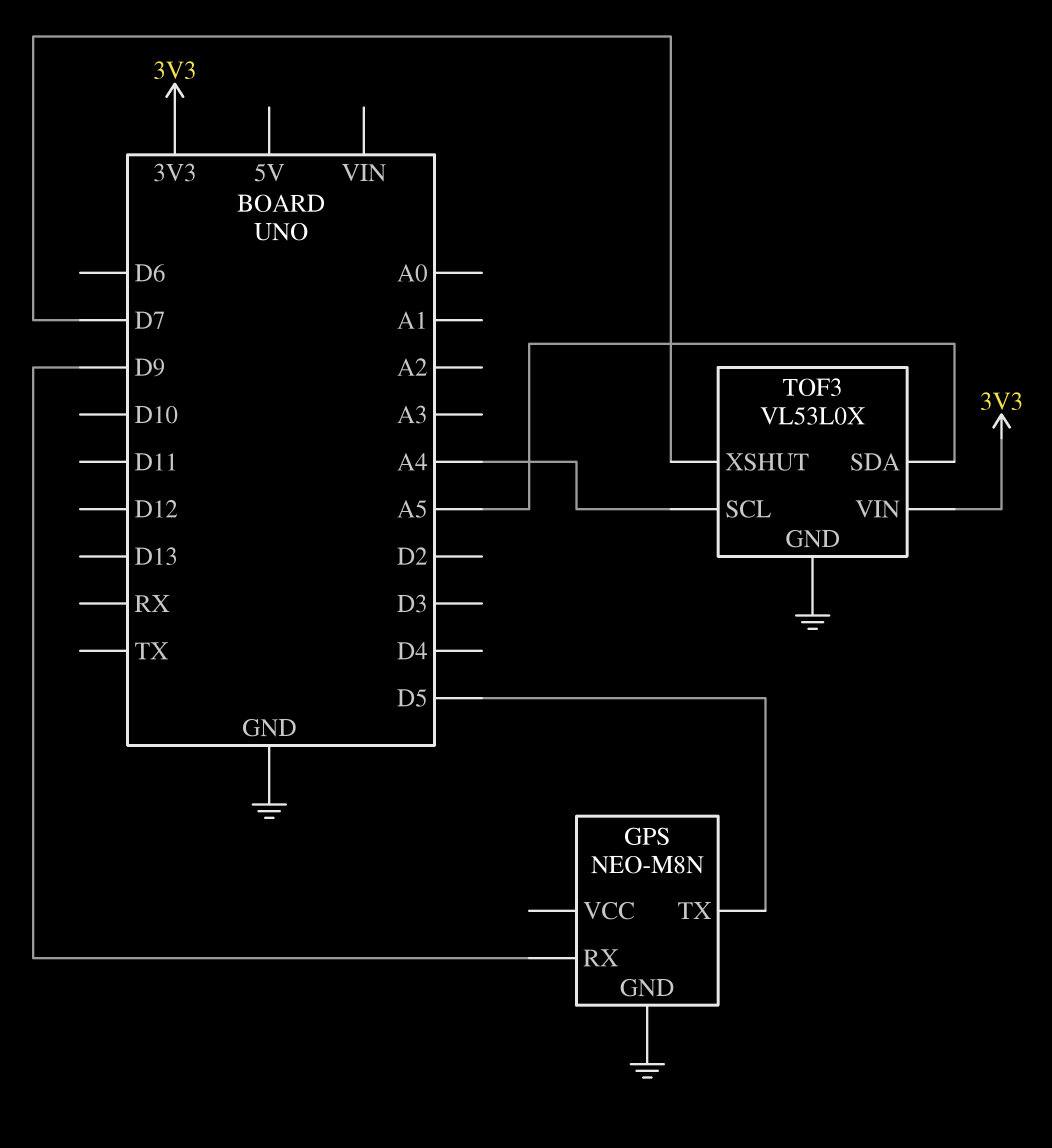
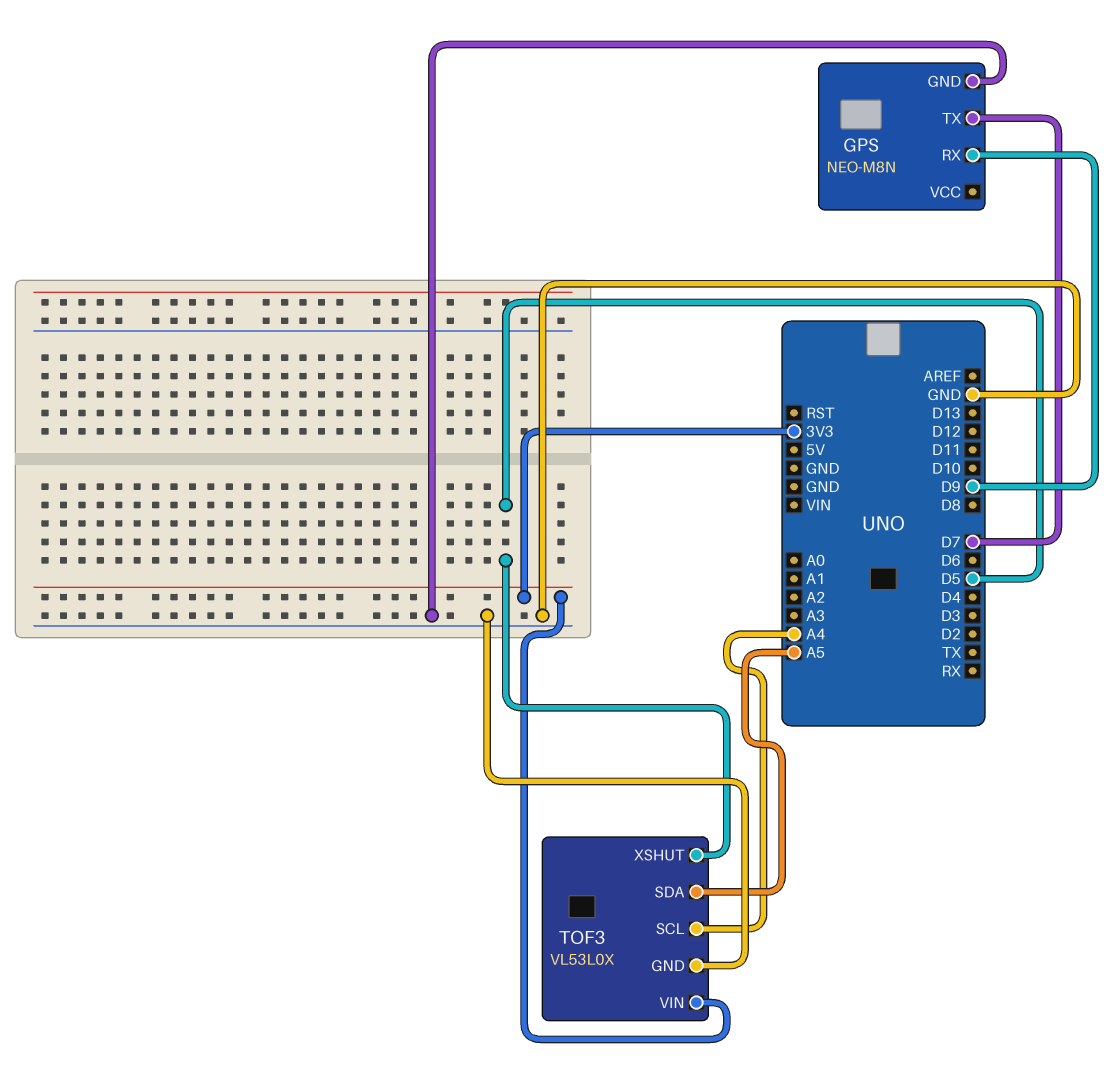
GPS pin TX: D5 -> D7
TOF3 pin XSHUT: D7 -> D5

